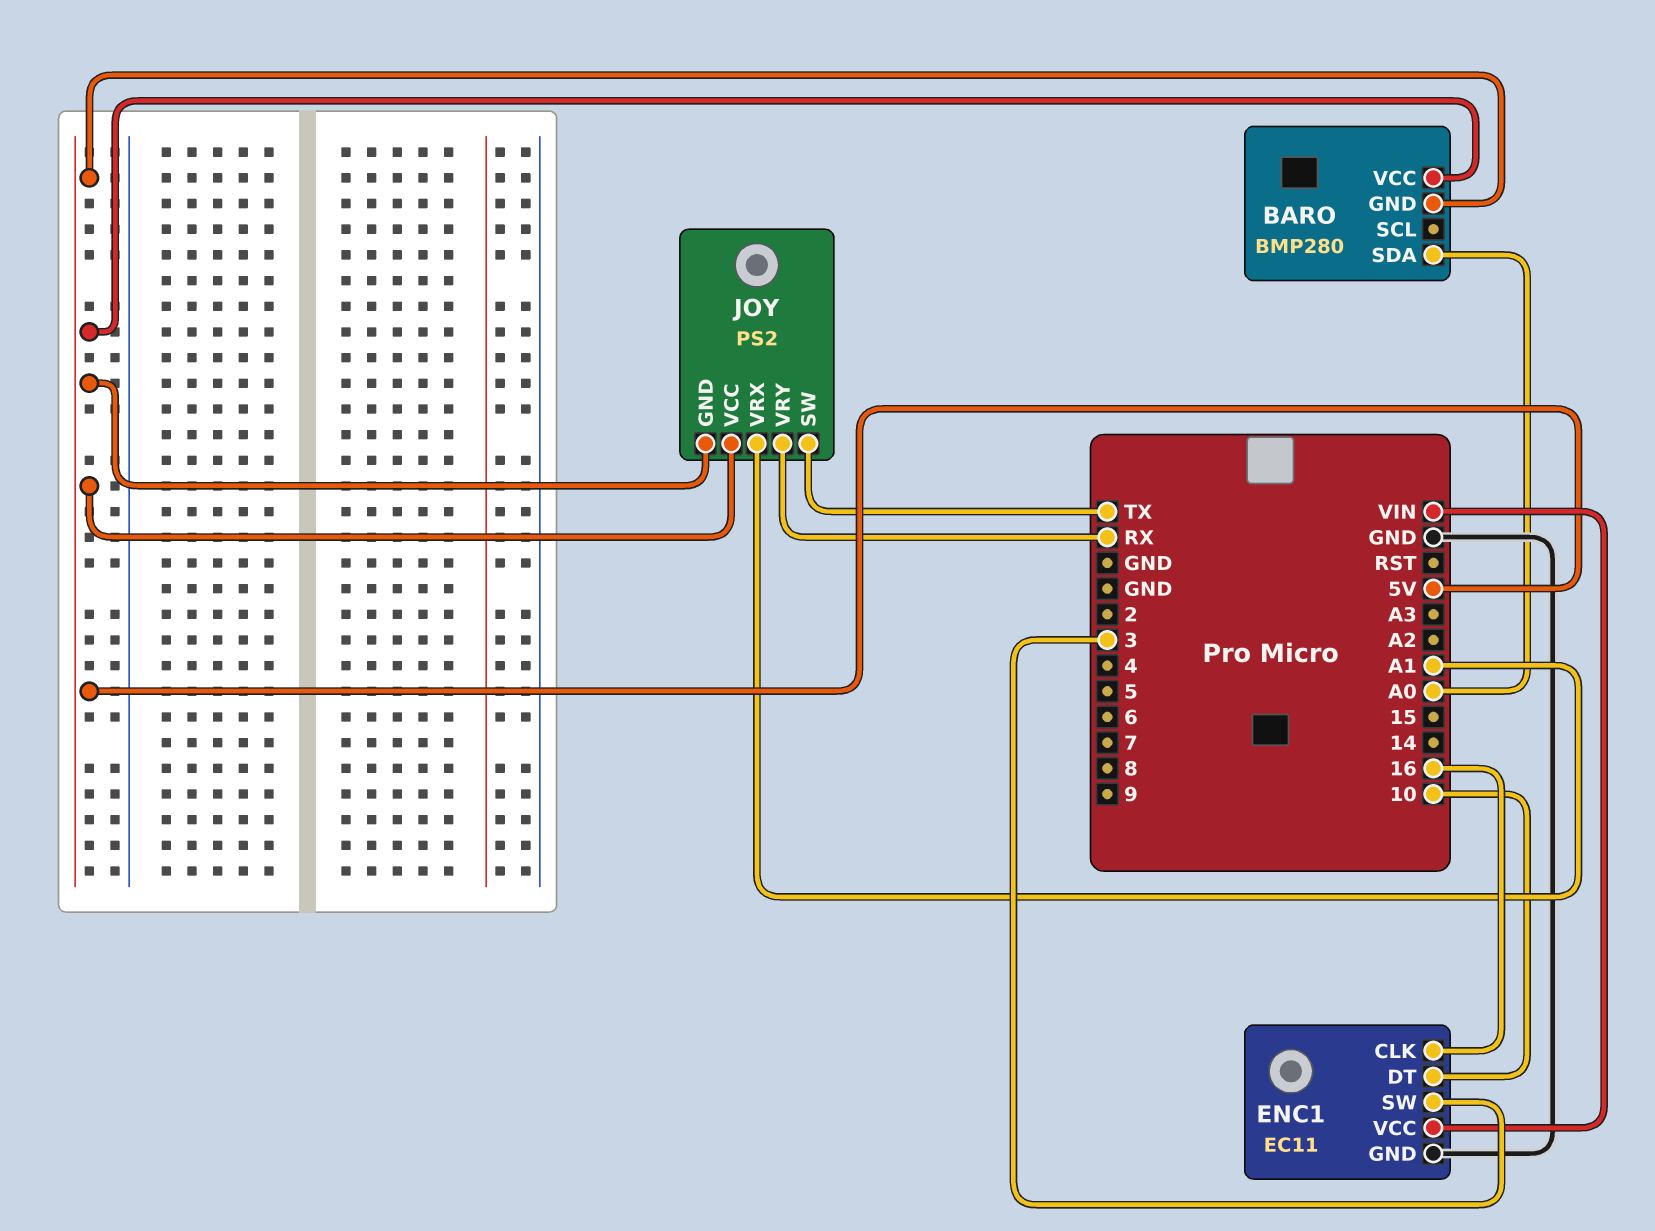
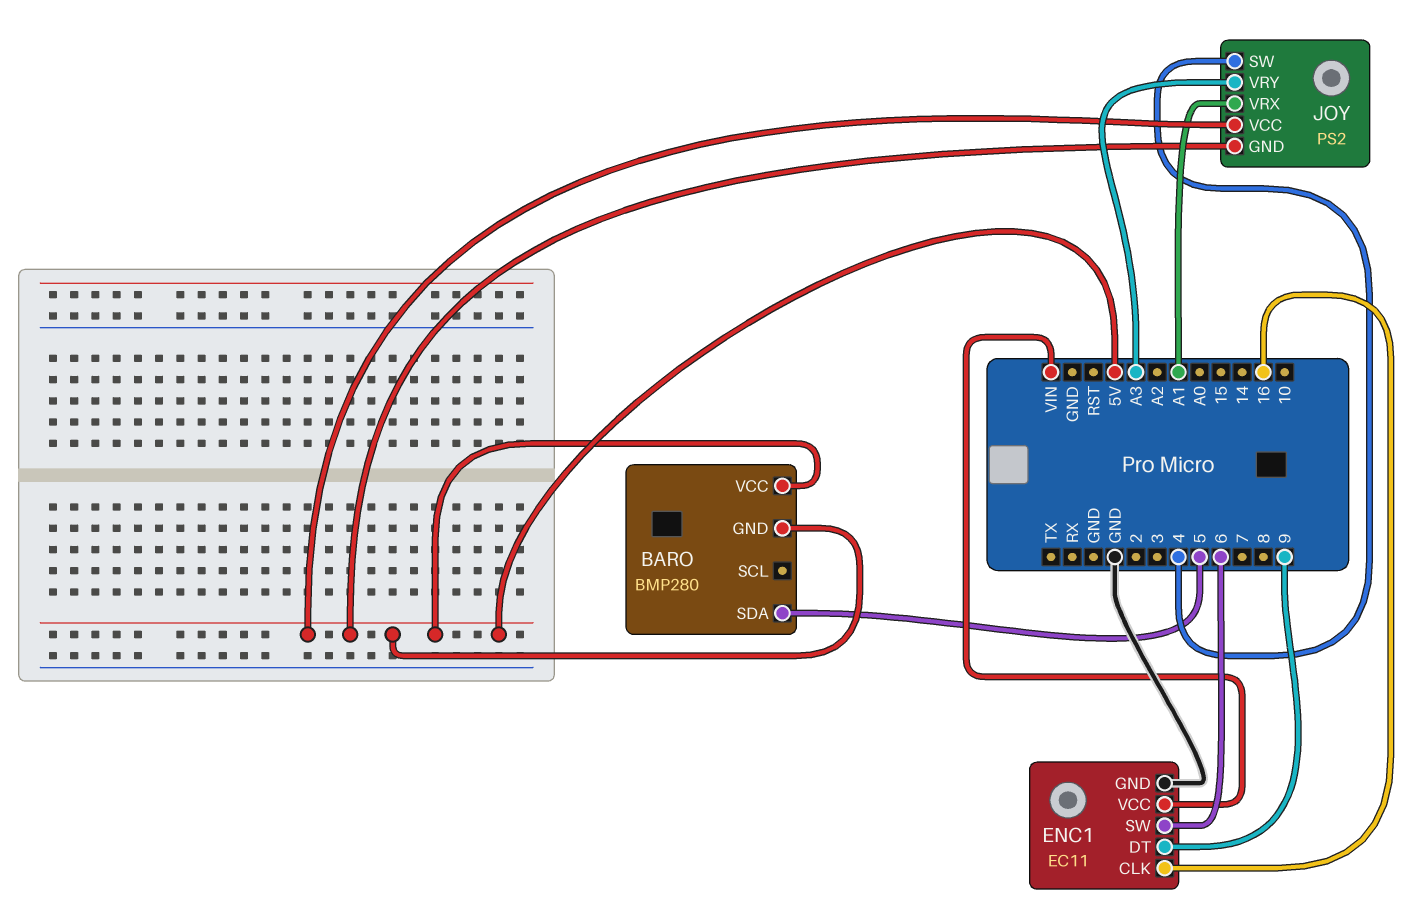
BARO pin SDA: A0 -> 5
ENC1 pin DT: 10 -> 9
ENC1 pin SW: 3 -> 6
JOY pin SW: TX -> 4
JOY pin VRY: RX -> A3

